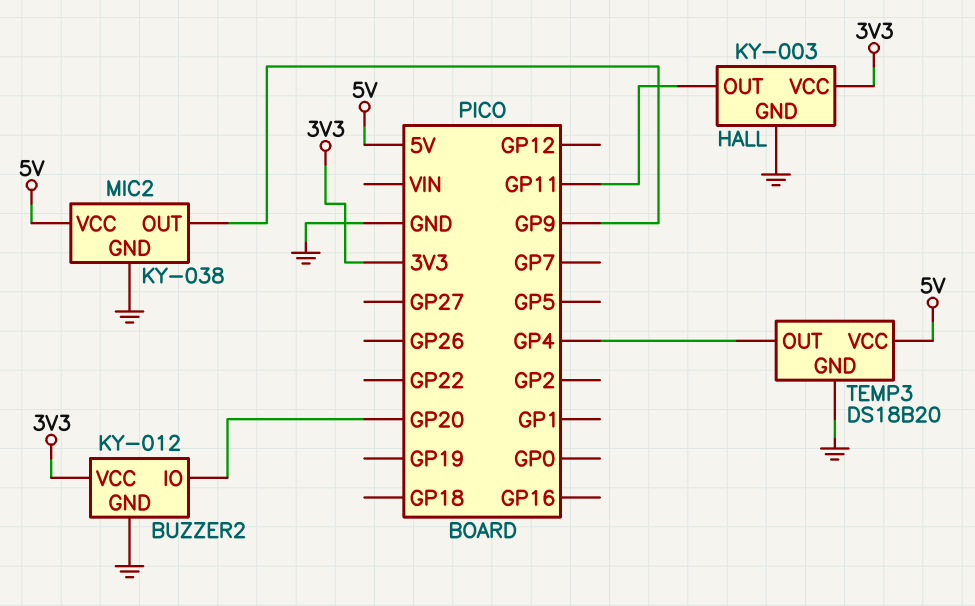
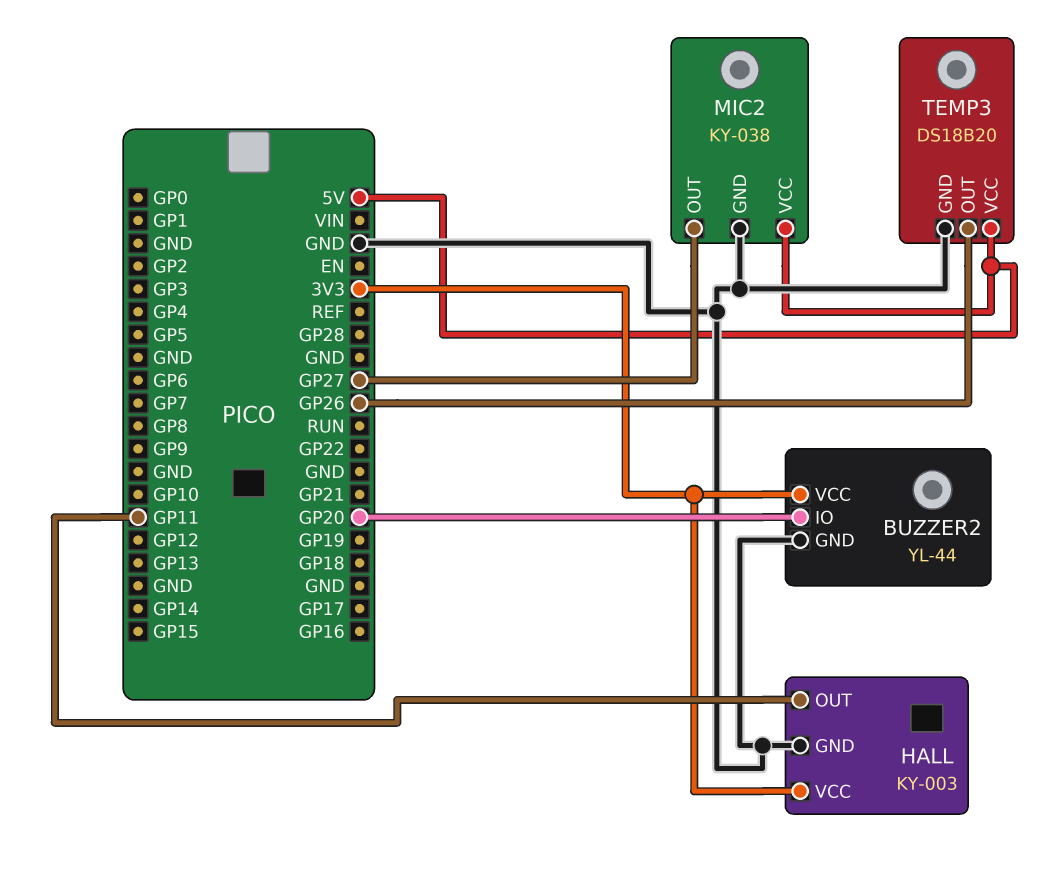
BUZZER2: KY-012 -> YL-44
MIC2 pin OUT: GP9 -> GP27
TEMP3 pin OUT: GP4 -> GP26

